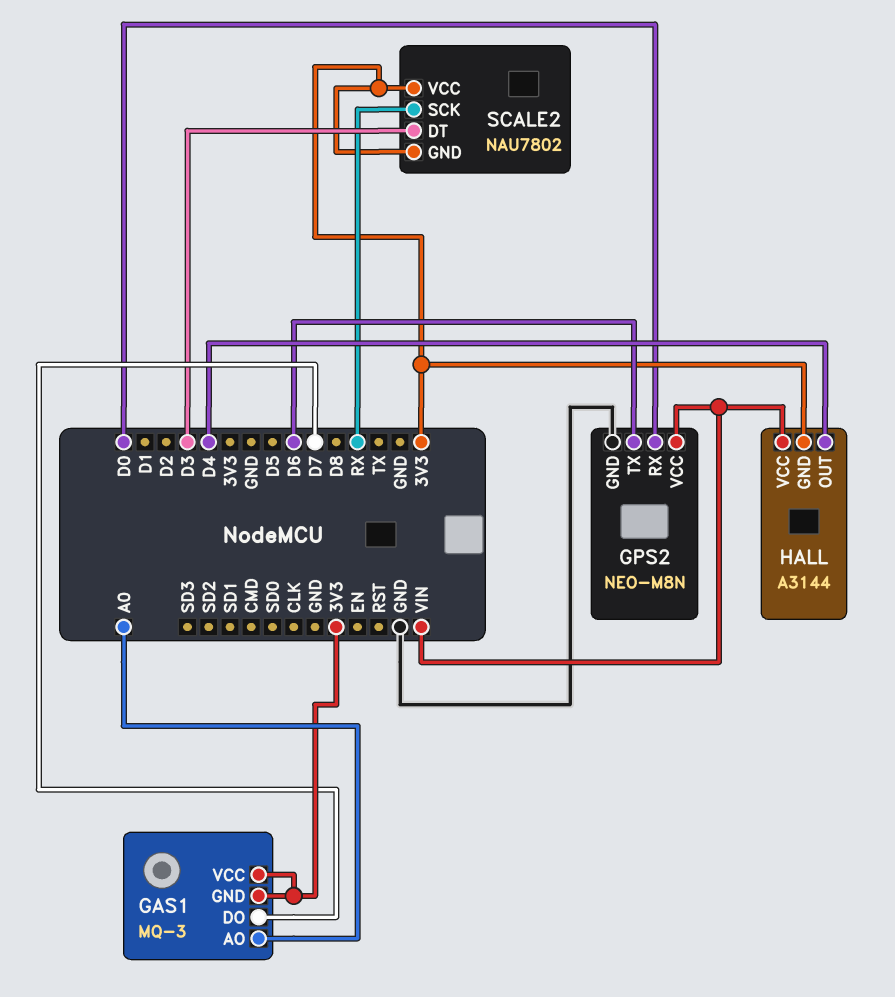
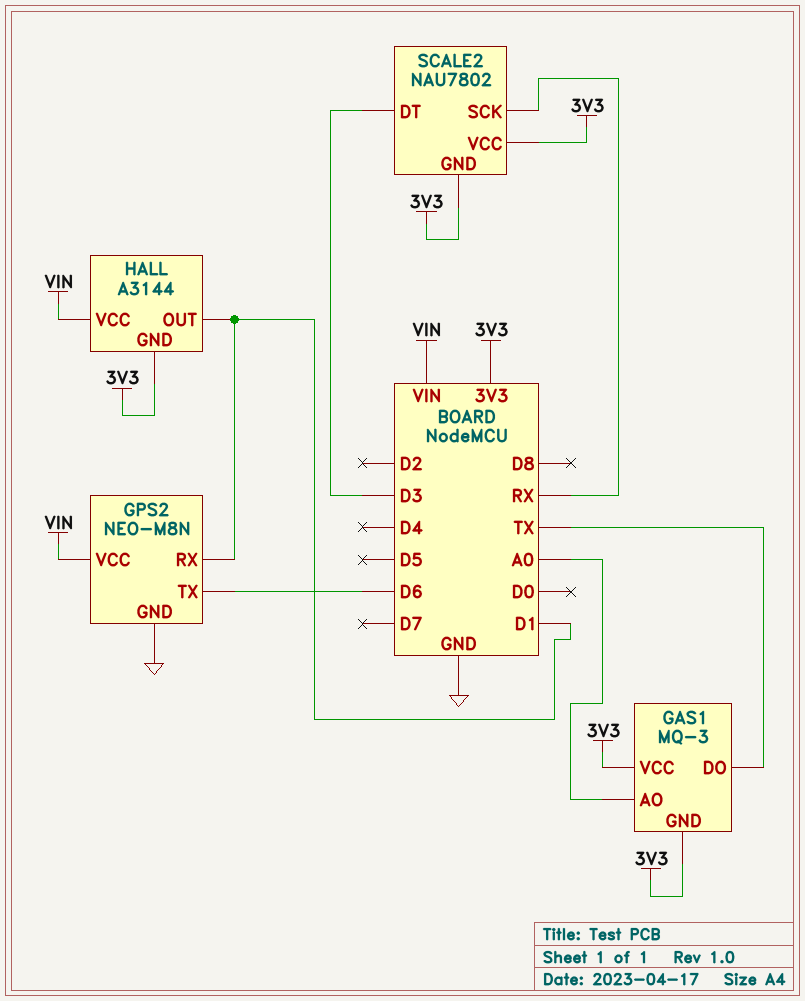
GAS1 pin DO: D7 -> TX
GPS2 pin RX: D0 -> D1
HALL pin OUT: D4 -> D1

